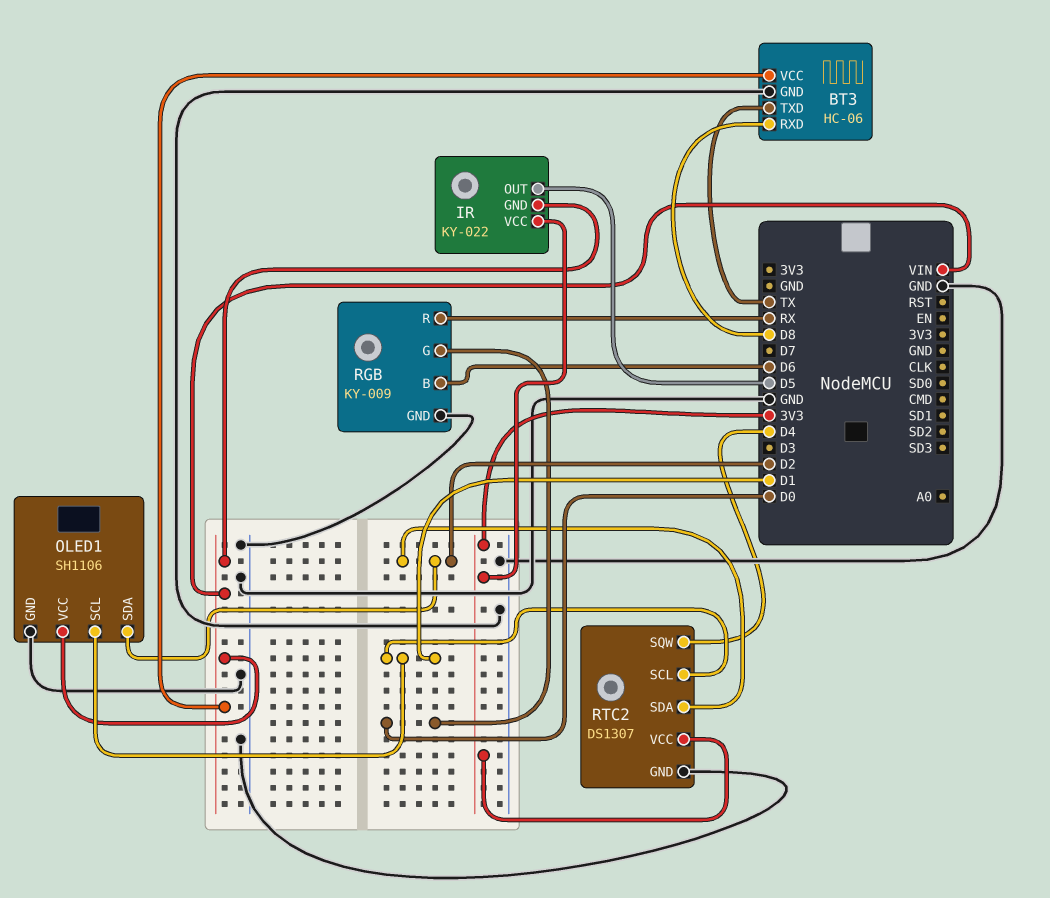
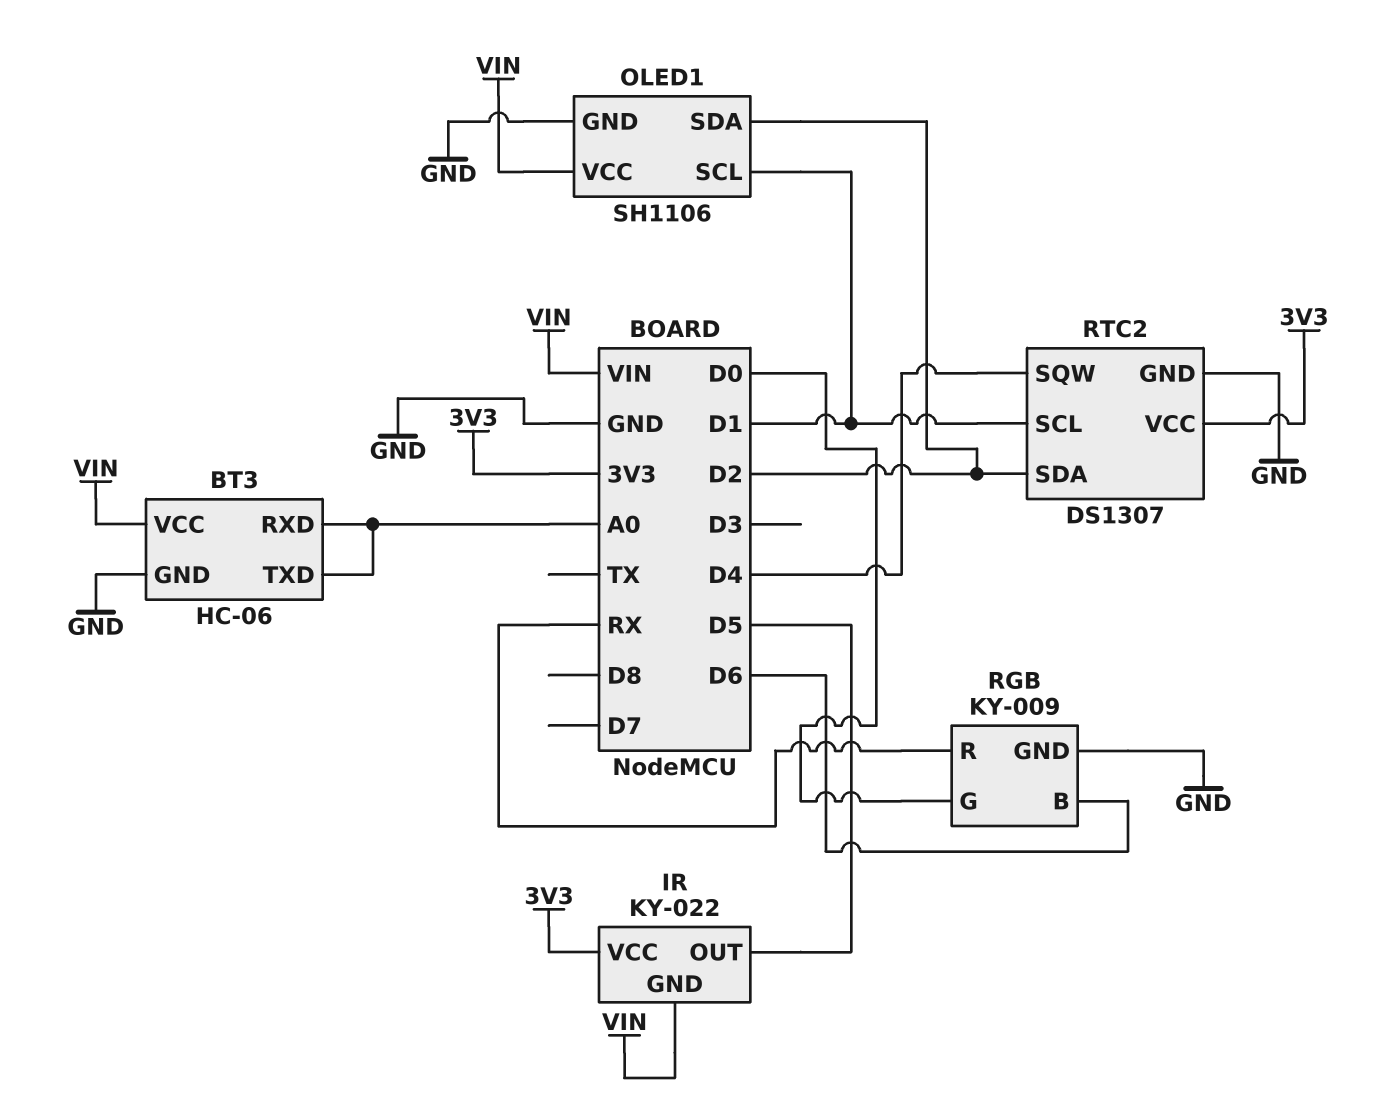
BT3 pin RXD: D8 -> A0
BT3 pin TXD: TX -> A0

